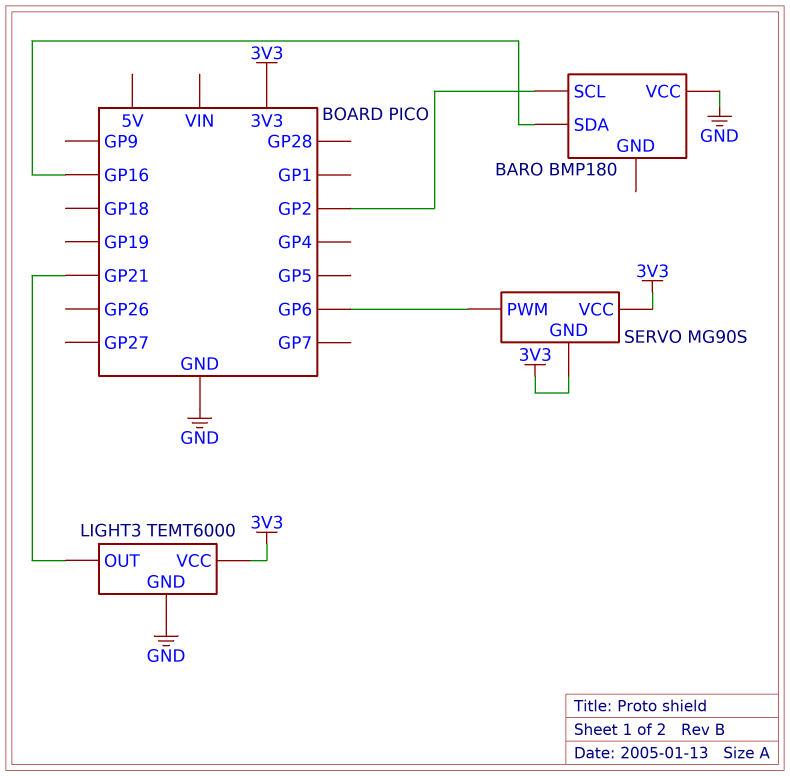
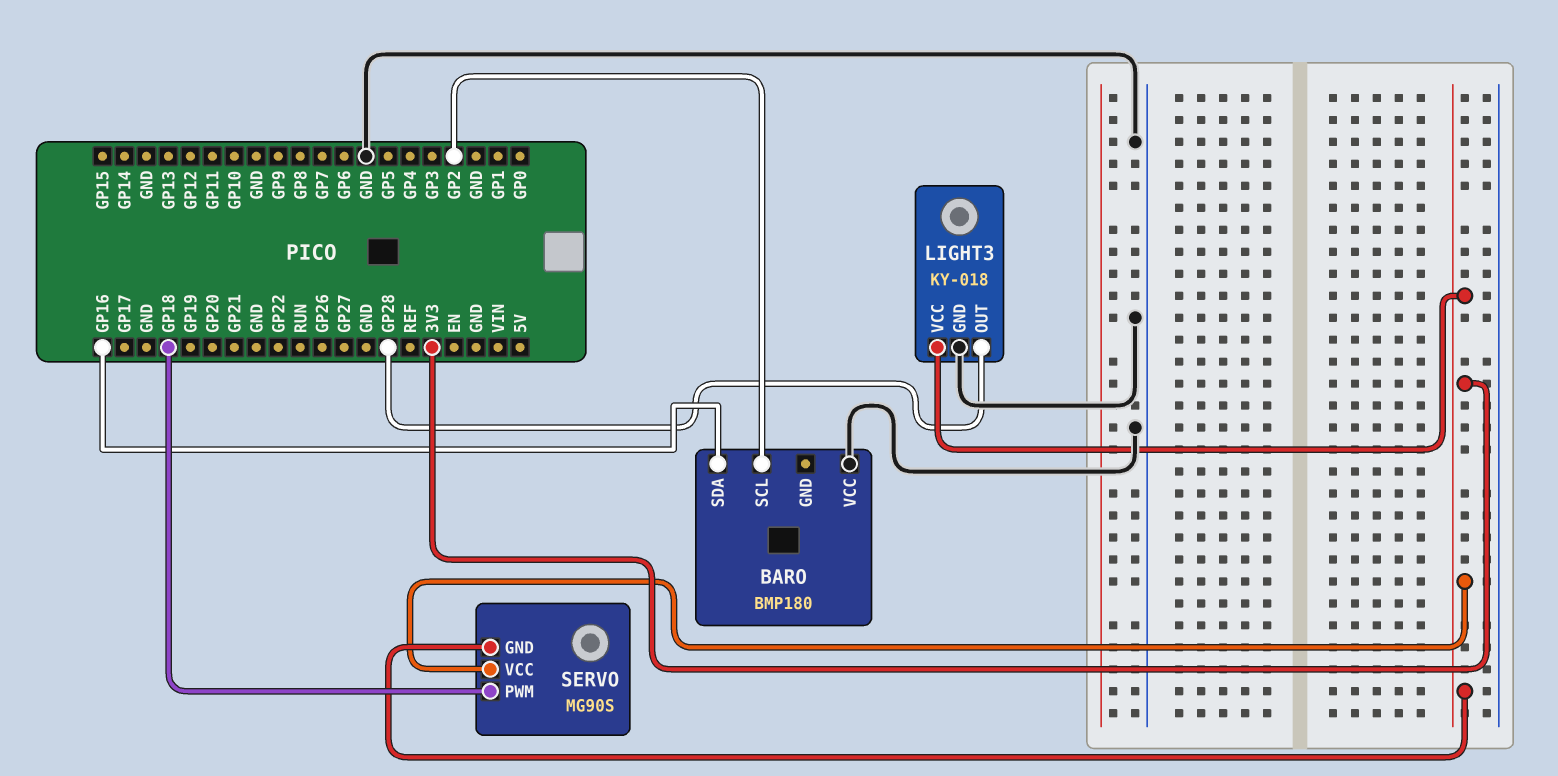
LIGHT3: TEMT6000 -> KY-018
LIGHT3 pin OUT: GP21 -> GP28
SERVO pin PWM: GP6 -> GP18

